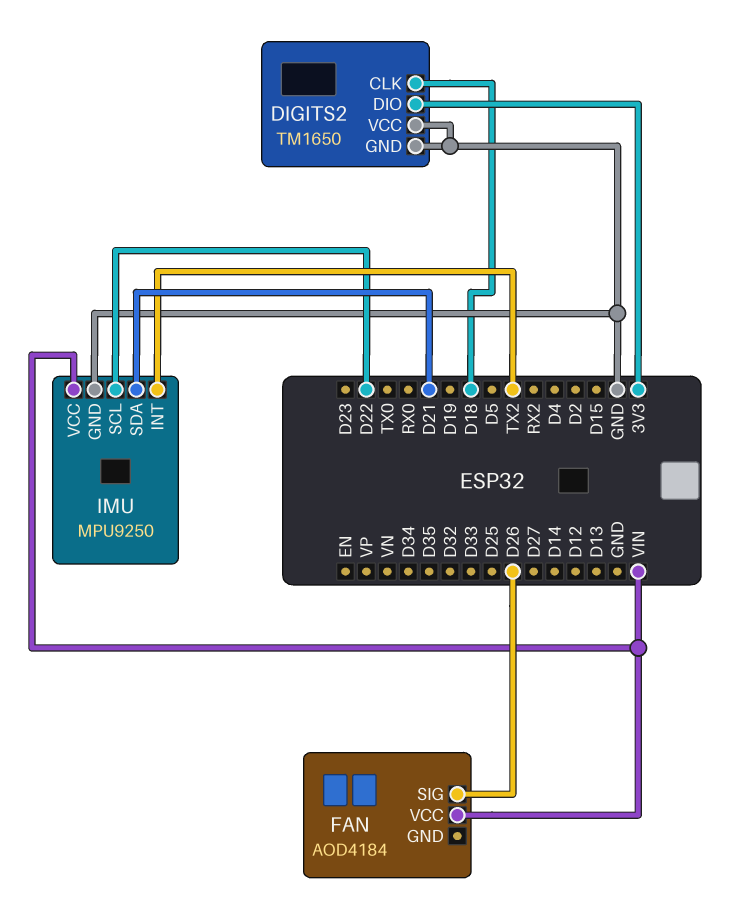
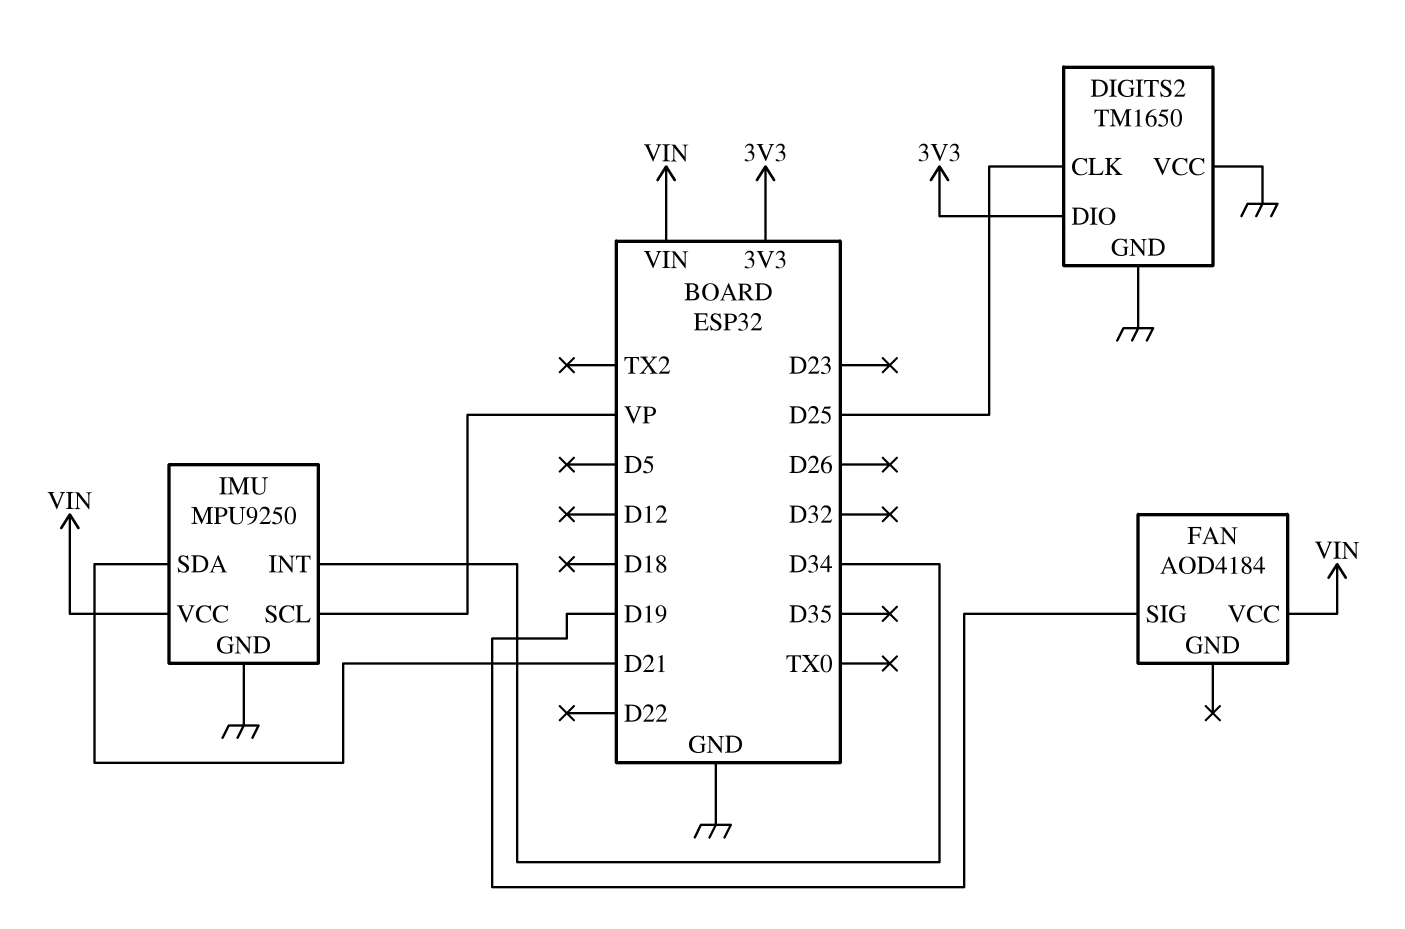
DIGITS2 pin CLK: D18 -> D25
FAN pin SIG: D26 -> D19
IMU pin INT: TX2 -> D34
IMU pin SCL: D22 -> VP

